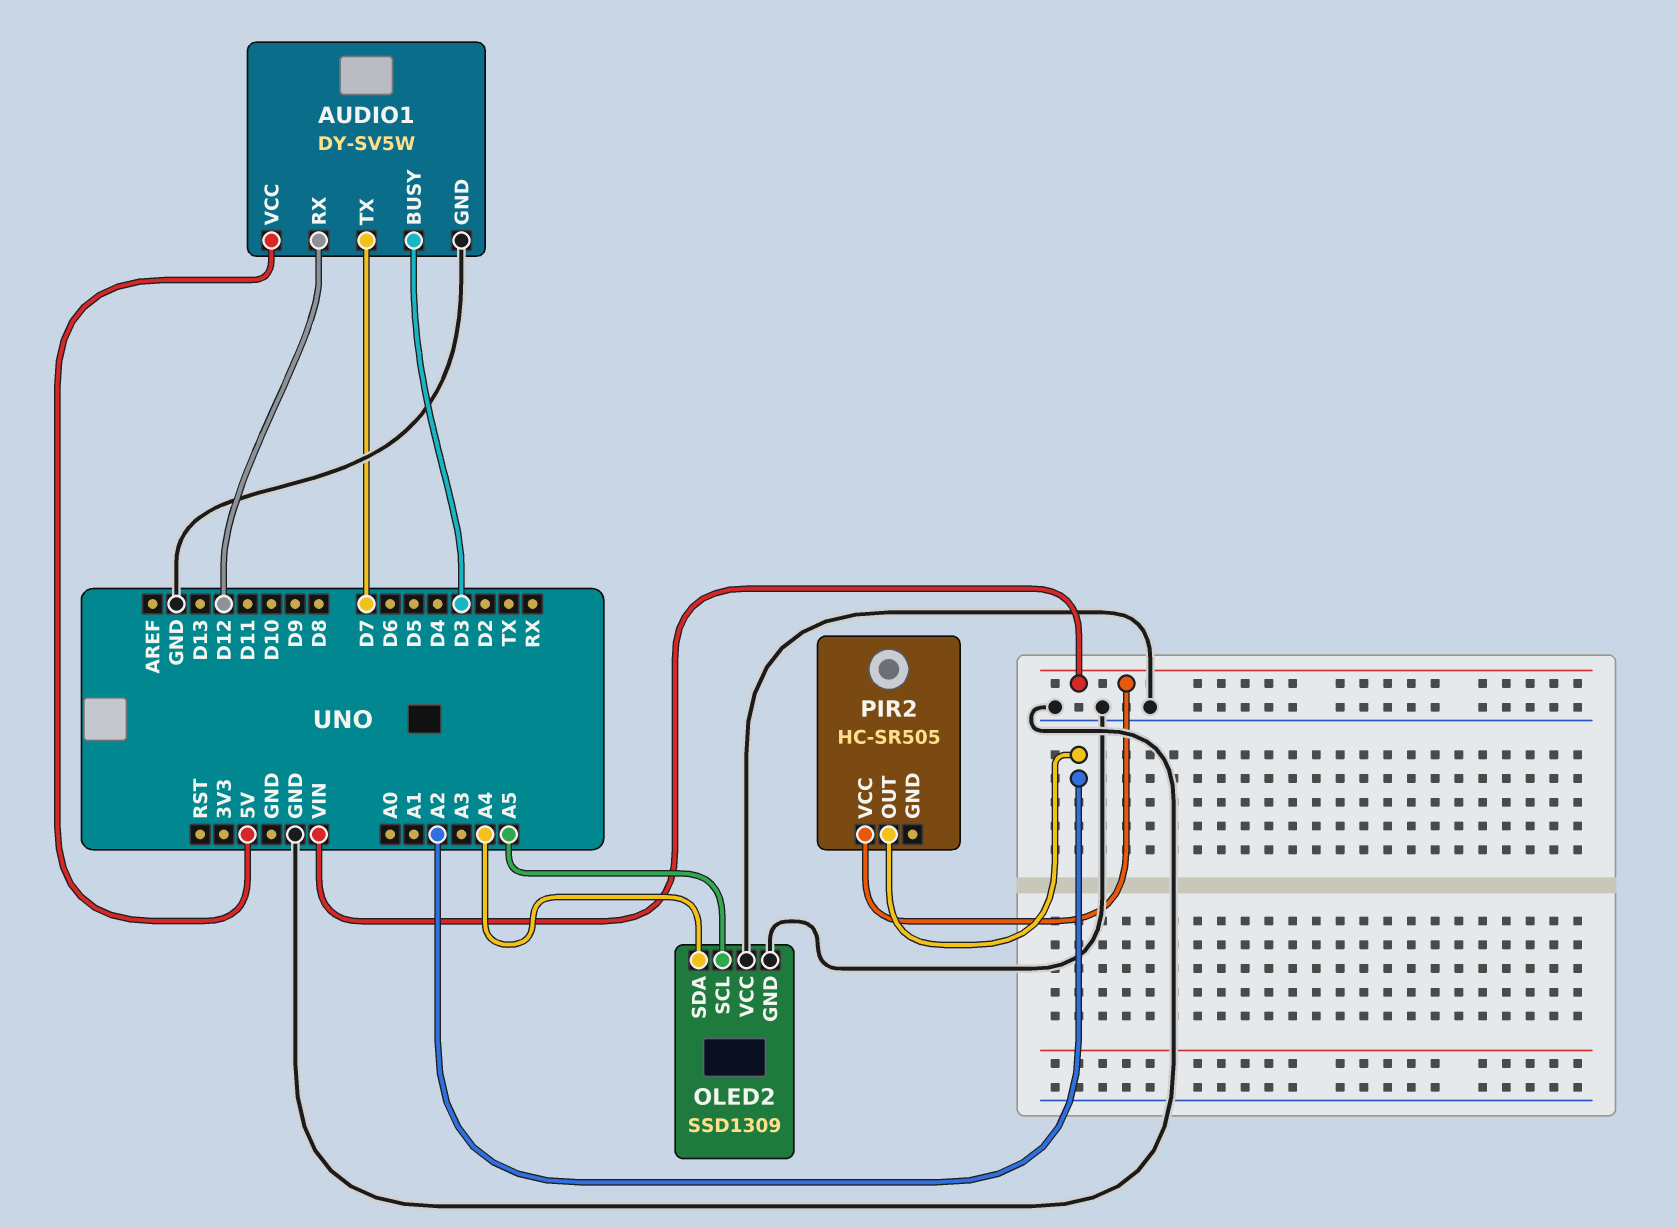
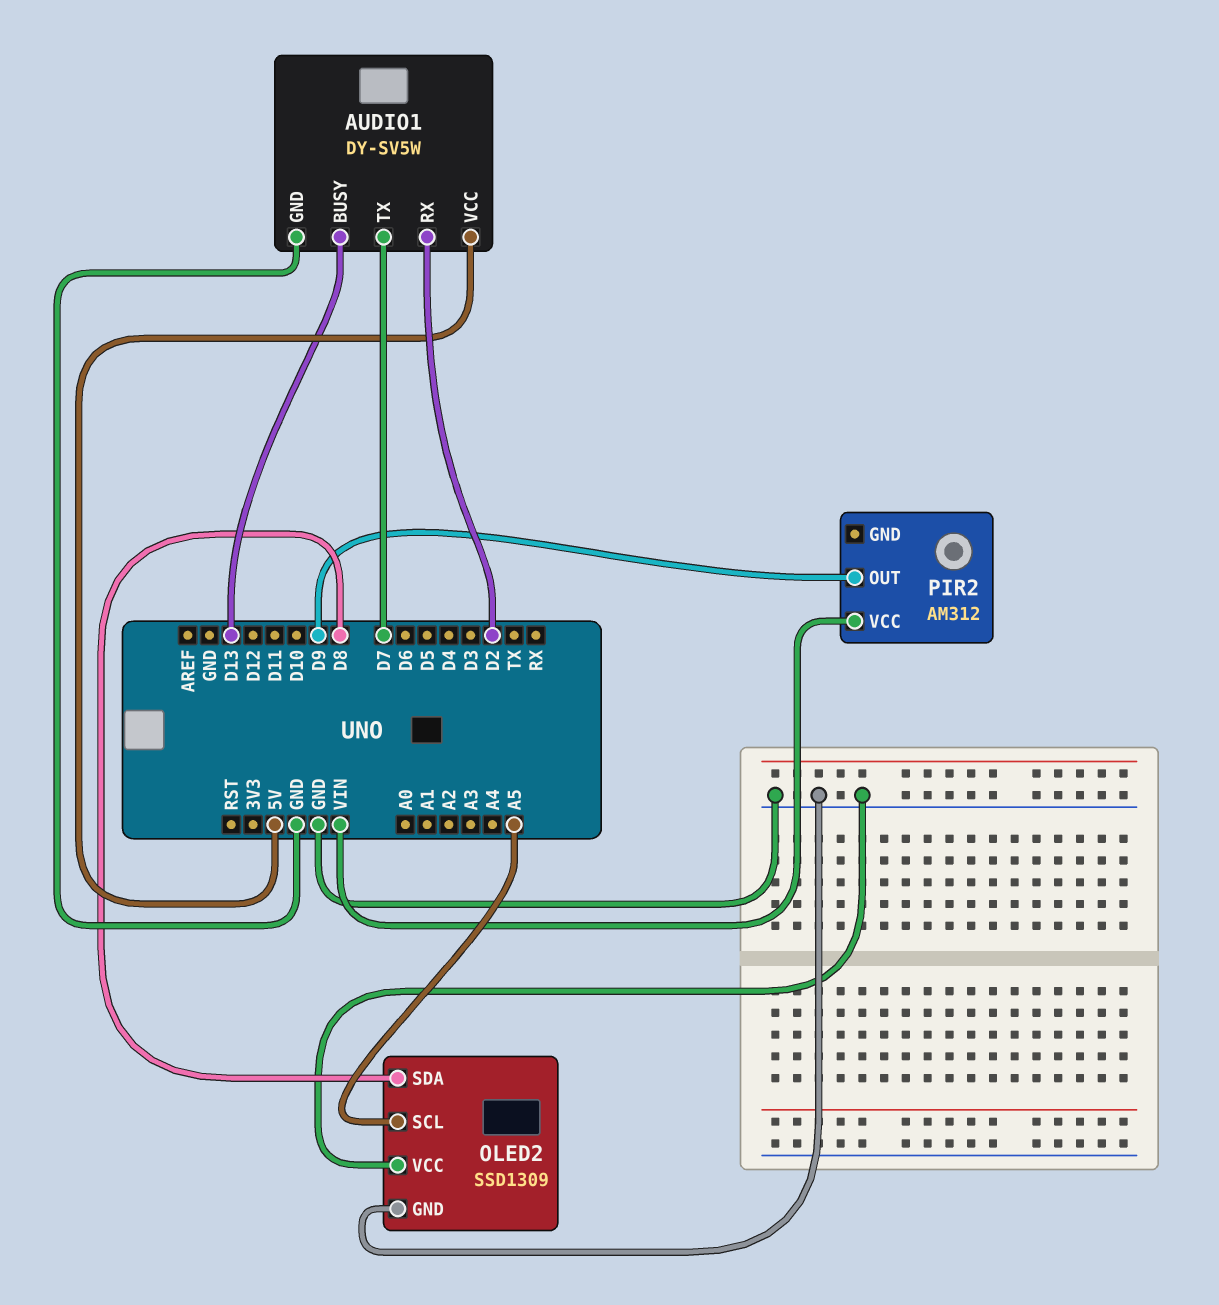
AUDIO1 pin BUSY: D3 -> D13
AUDIO1 pin RX: D12 -> D2
OLED2 pin SDA: A4 -> D8
PIR2: HC-SR505 -> AM312
PIR2 pin OUT: A2 -> D9

